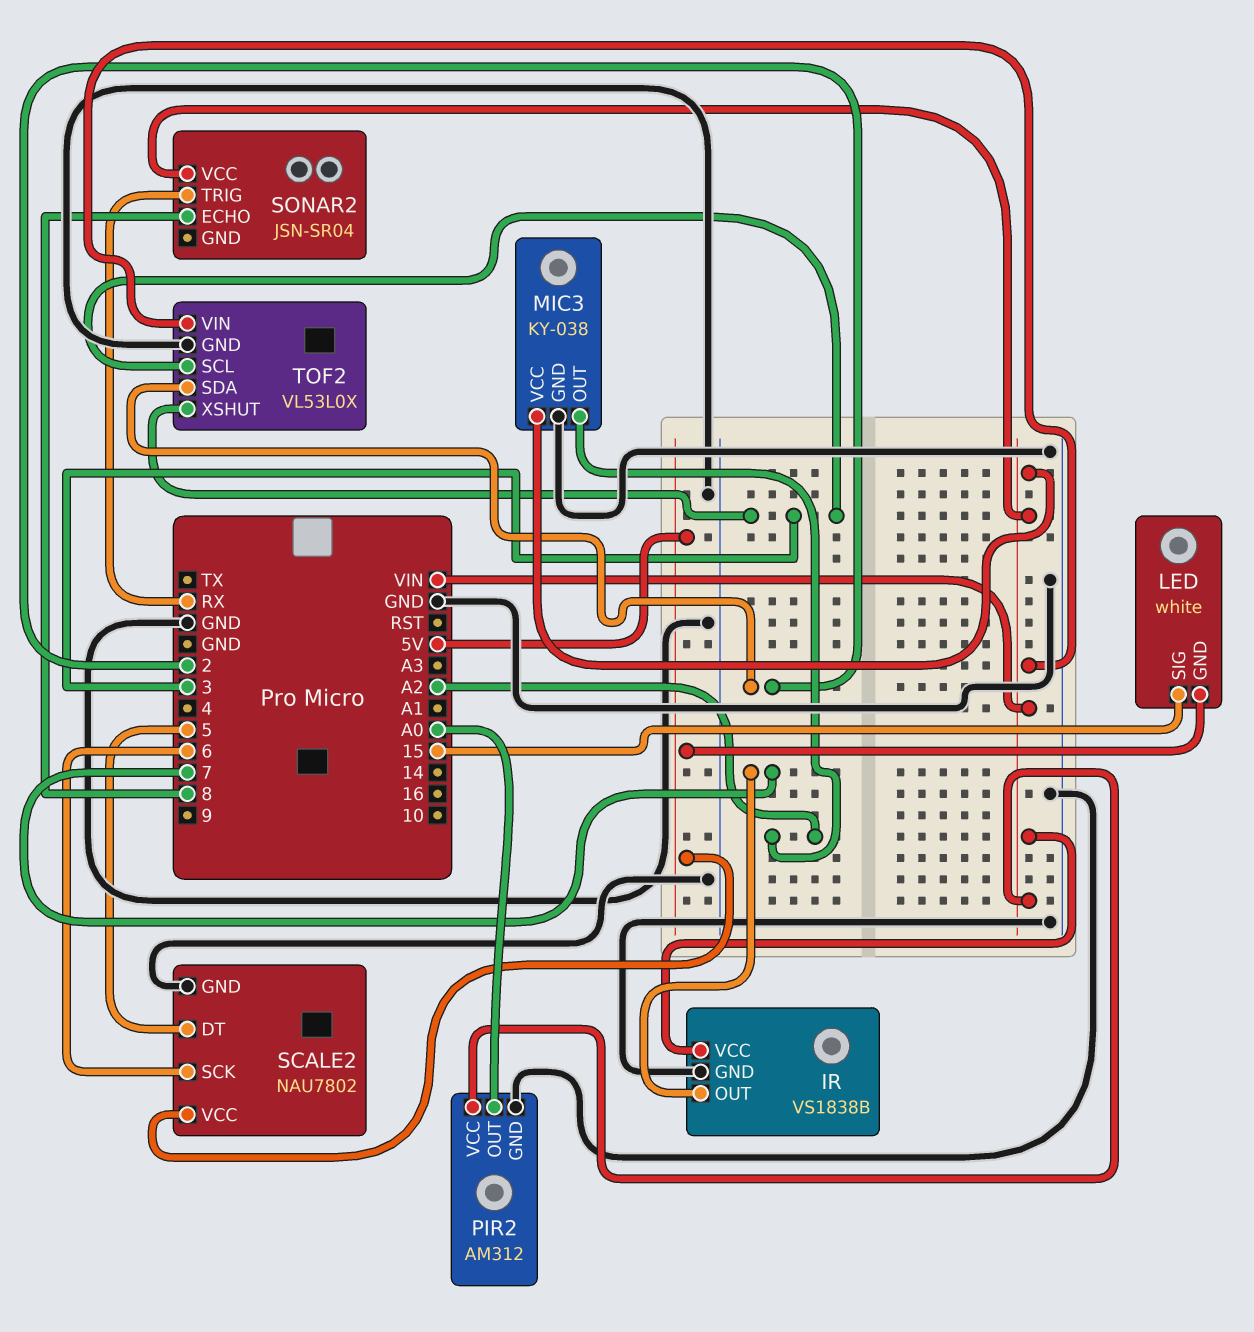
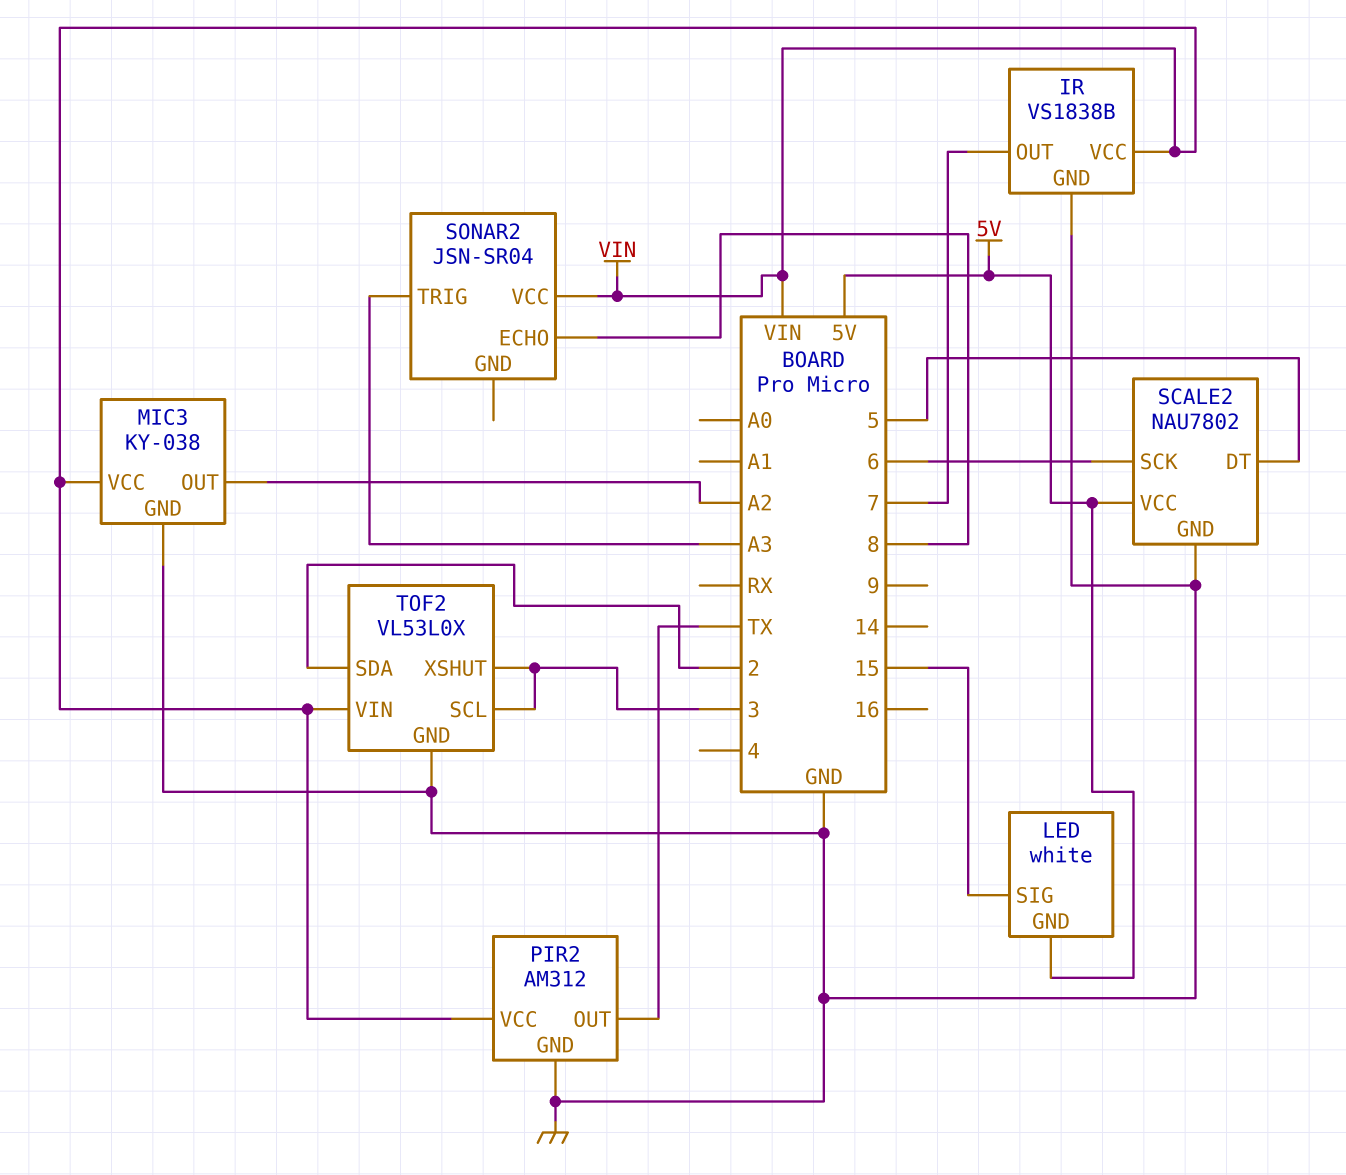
PIR2 pin OUT: A0 -> TX
SONAR2 pin TRIG: RX -> A3

